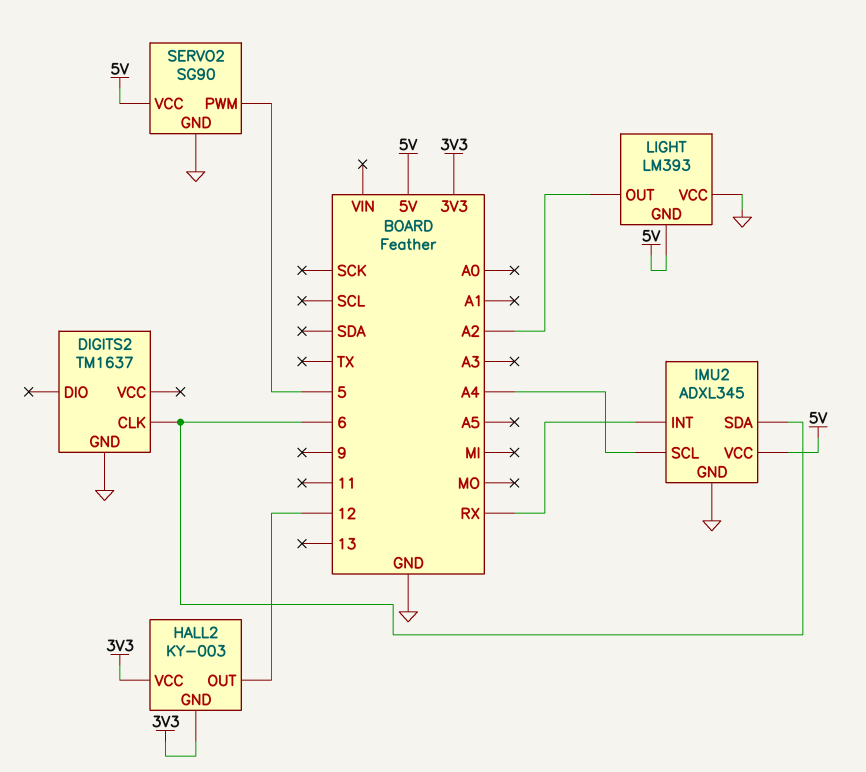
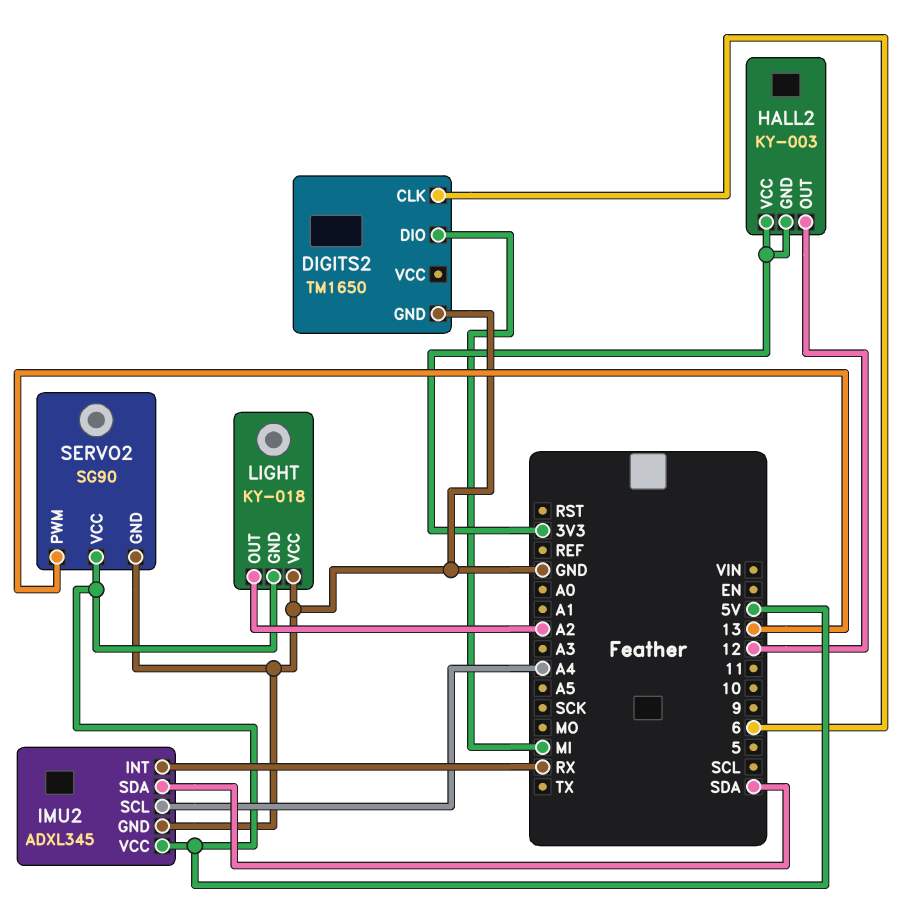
DIGITS2: TM1637 -> TM1650
DIGITS2 pin DIO: none -> MI
IMU2 pin SDA: 6 -> SDA
LIGHT: LM393 -> KY-018
SERVO2 pin PWM: 5 -> 13

